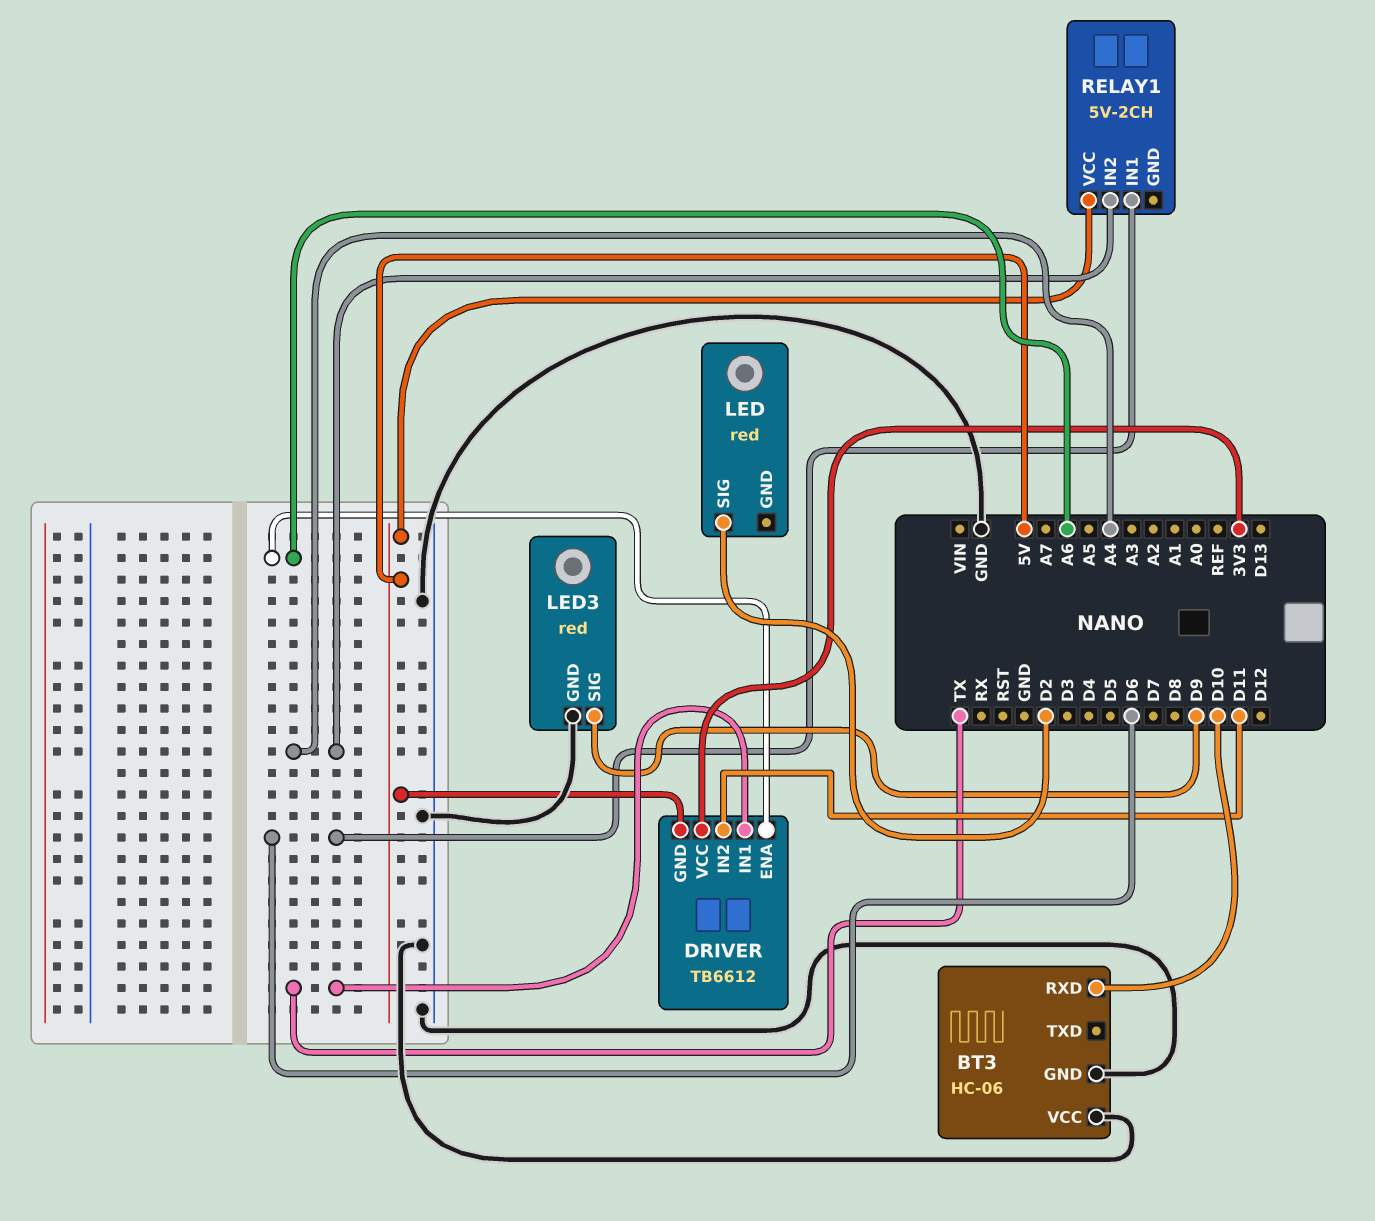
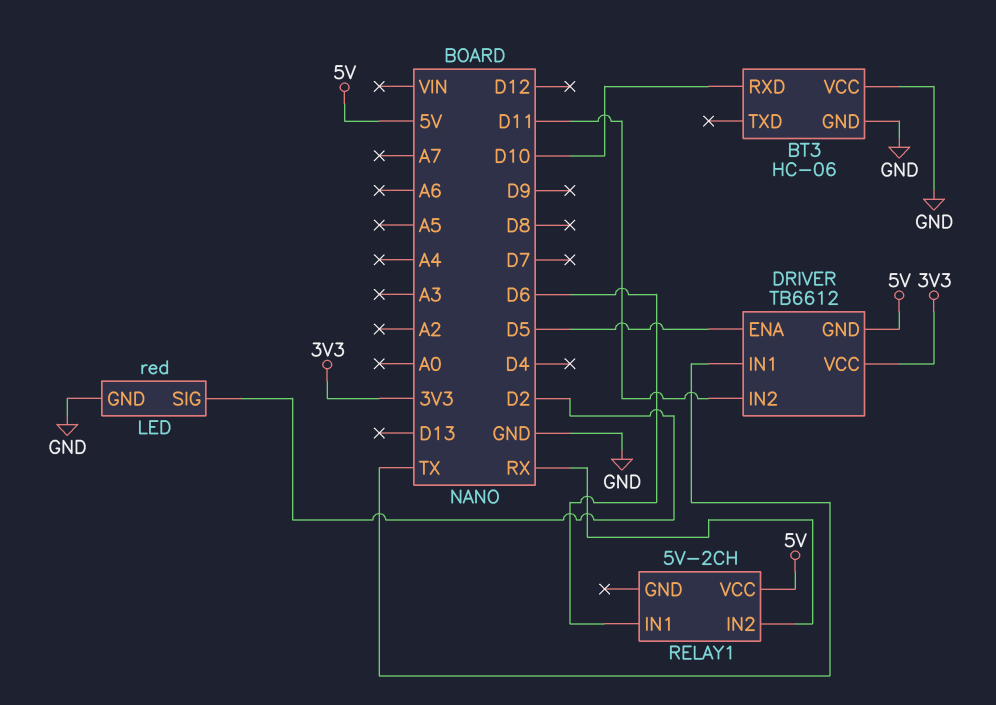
DRIVER pin ENA: A6 -> D5
LED pin GND: none -> GND
LED3: red -> none
LED3 pin GND: GND -> none
LED3 pin SIG: D9 -> none
RELAY1 pin IN2: A4 -> RX

